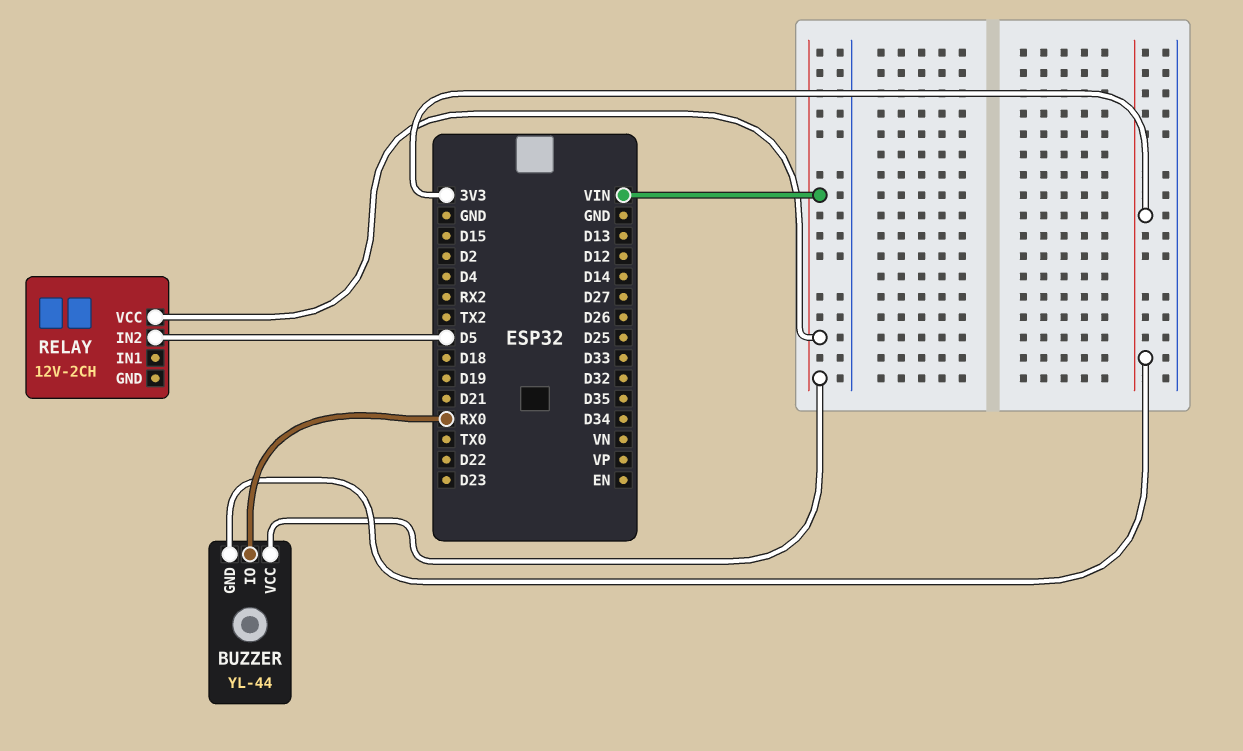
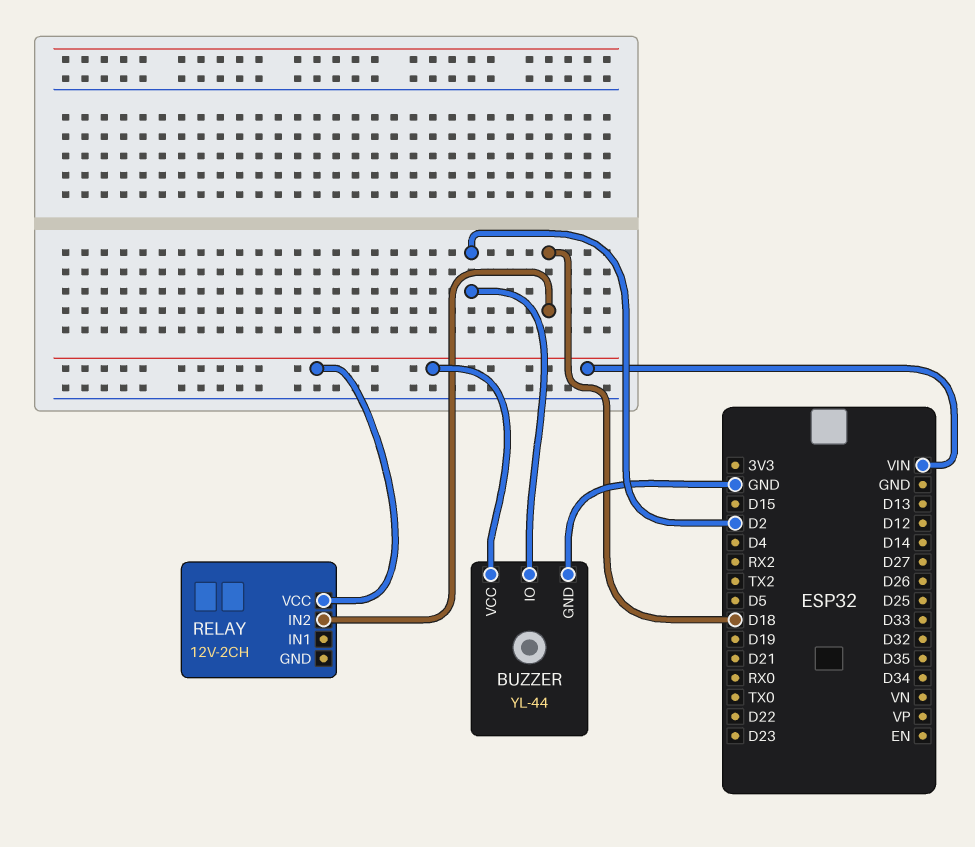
BUZZER pin GND: 3V3 -> GND
BUZZER pin IO: RX0 -> D2
RELAY pin IN2: D5 -> D18

